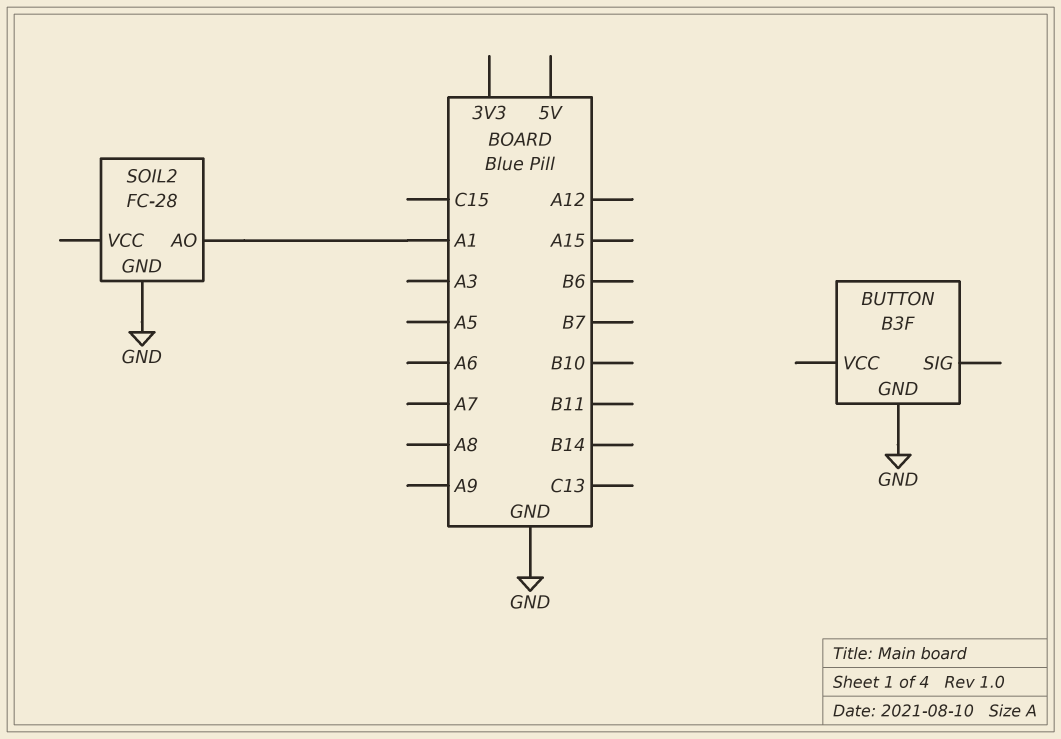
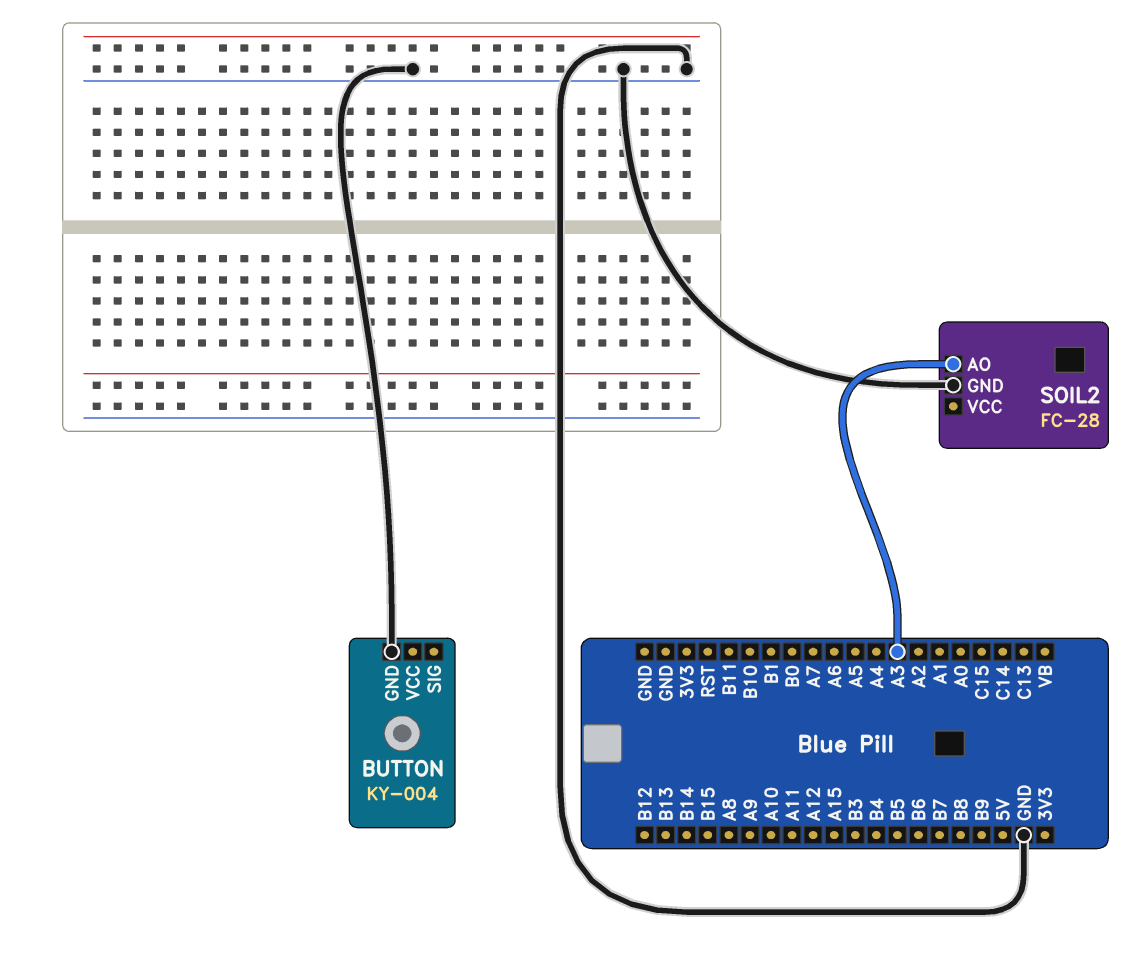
BUTTON: B3F -> KY-004
SOIL2 pin AO: A1 -> A3

